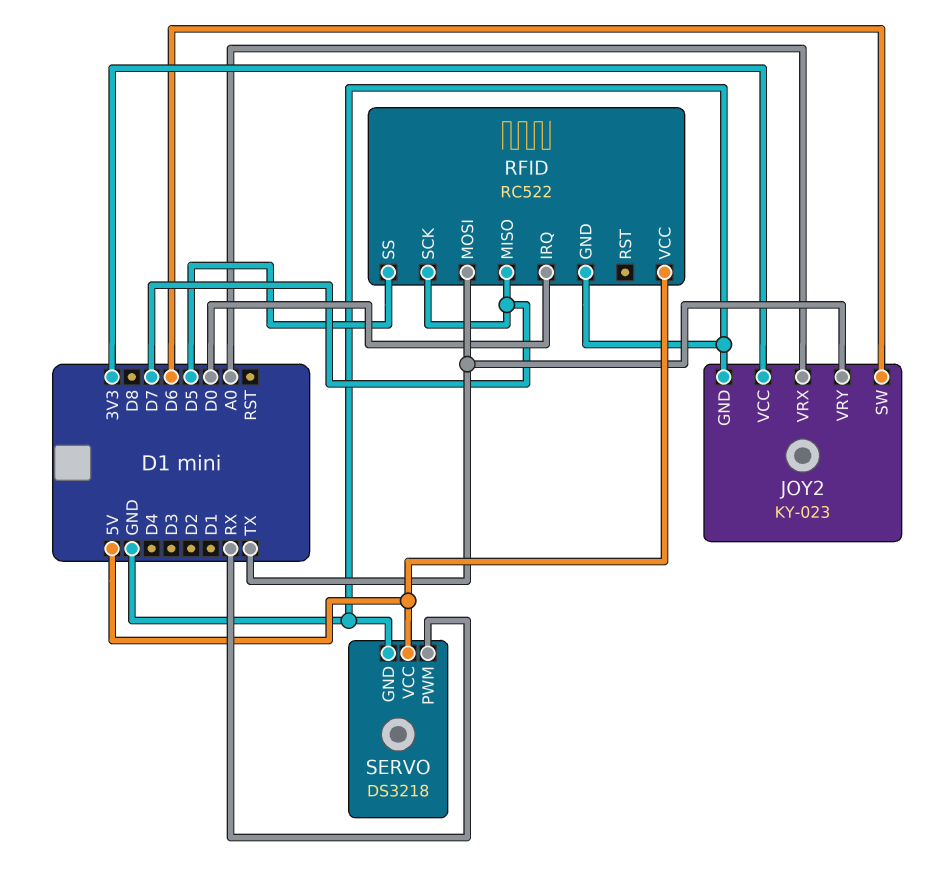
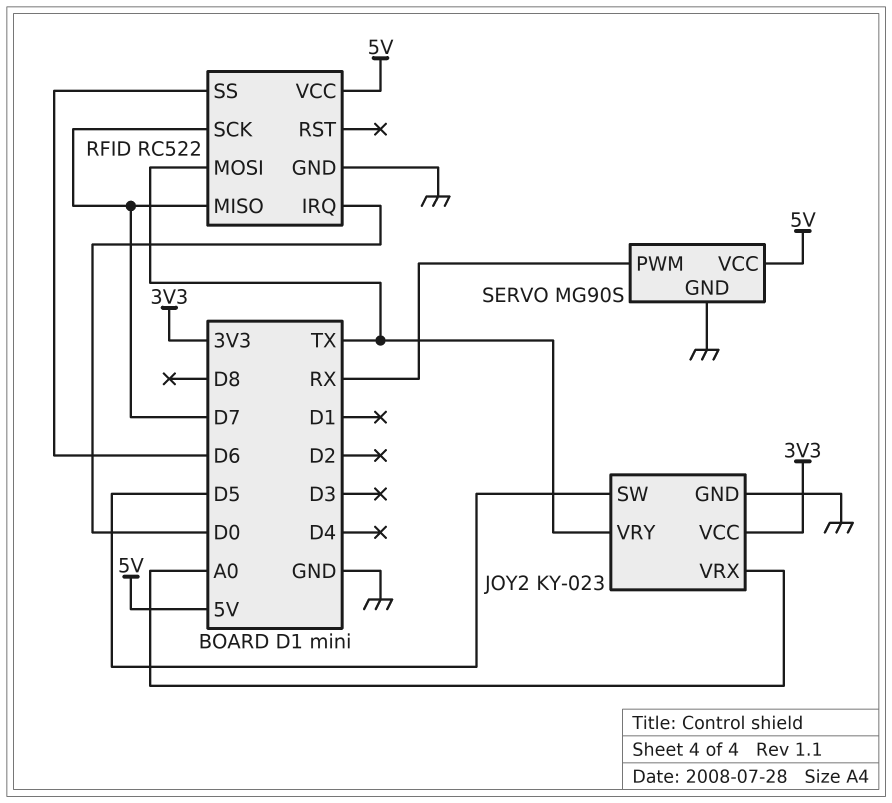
JOY2 pin SW: D6 -> D5
RFID pin SS: D5 -> D6
SERVO: DS3218 -> MG90S

